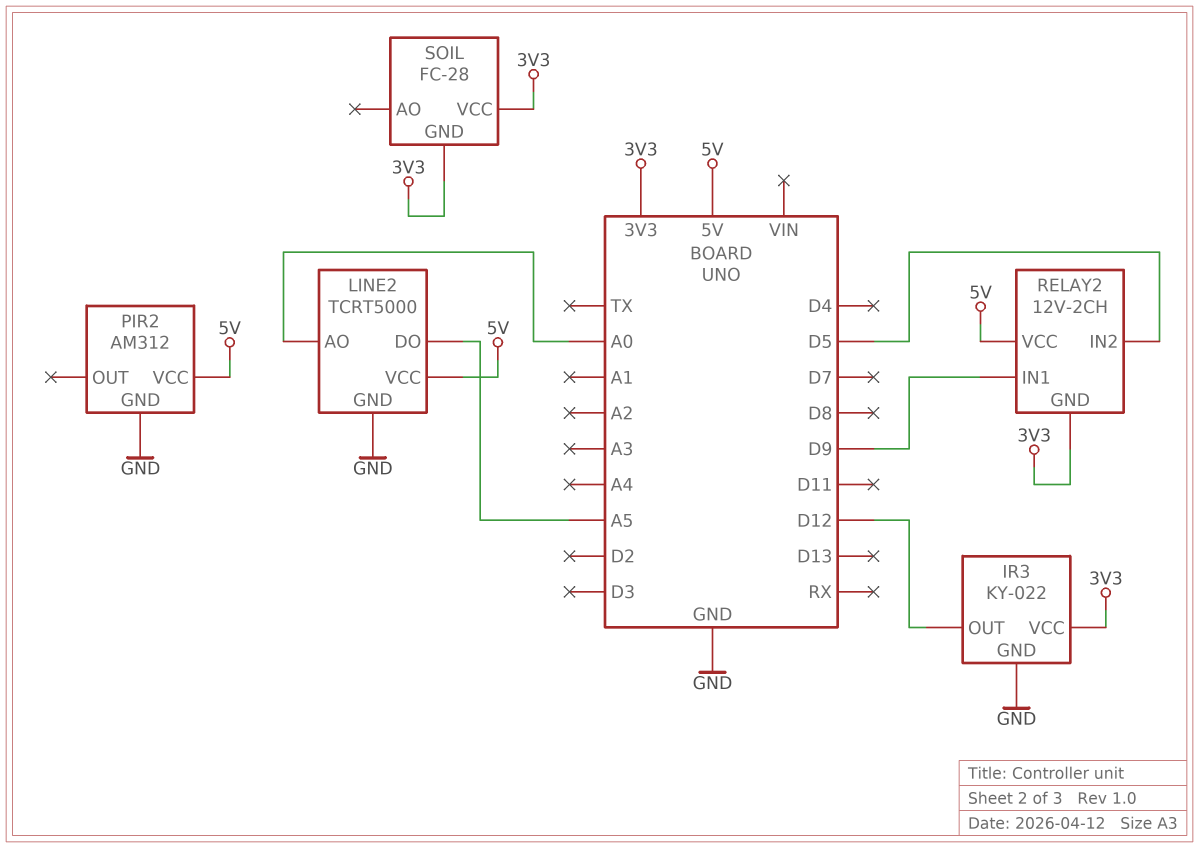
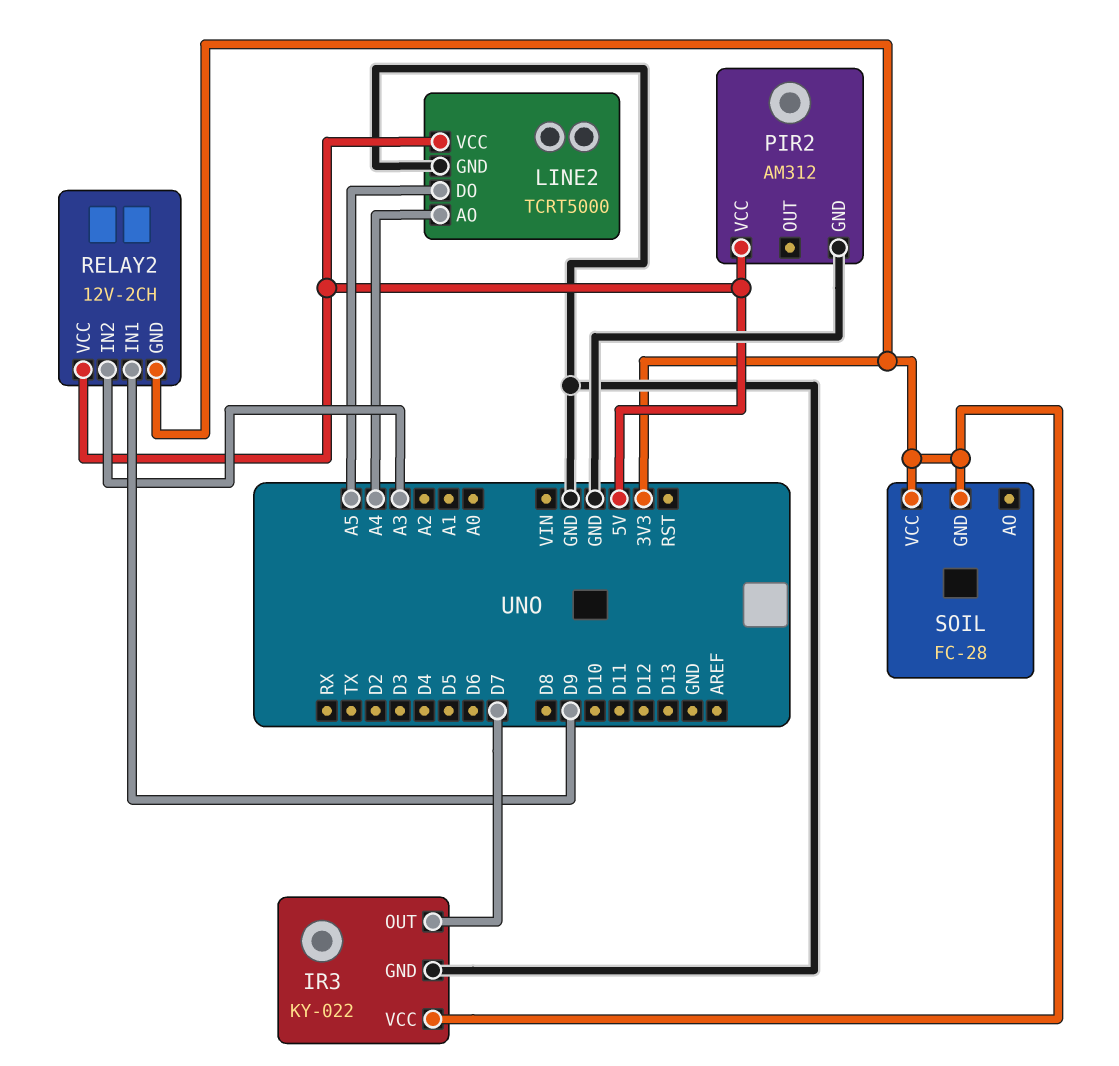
IR3 pin OUT: D12 -> D7
LINE2 pin AO: A0 -> A4
RELAY2 pin IN2: D5 -> A3

